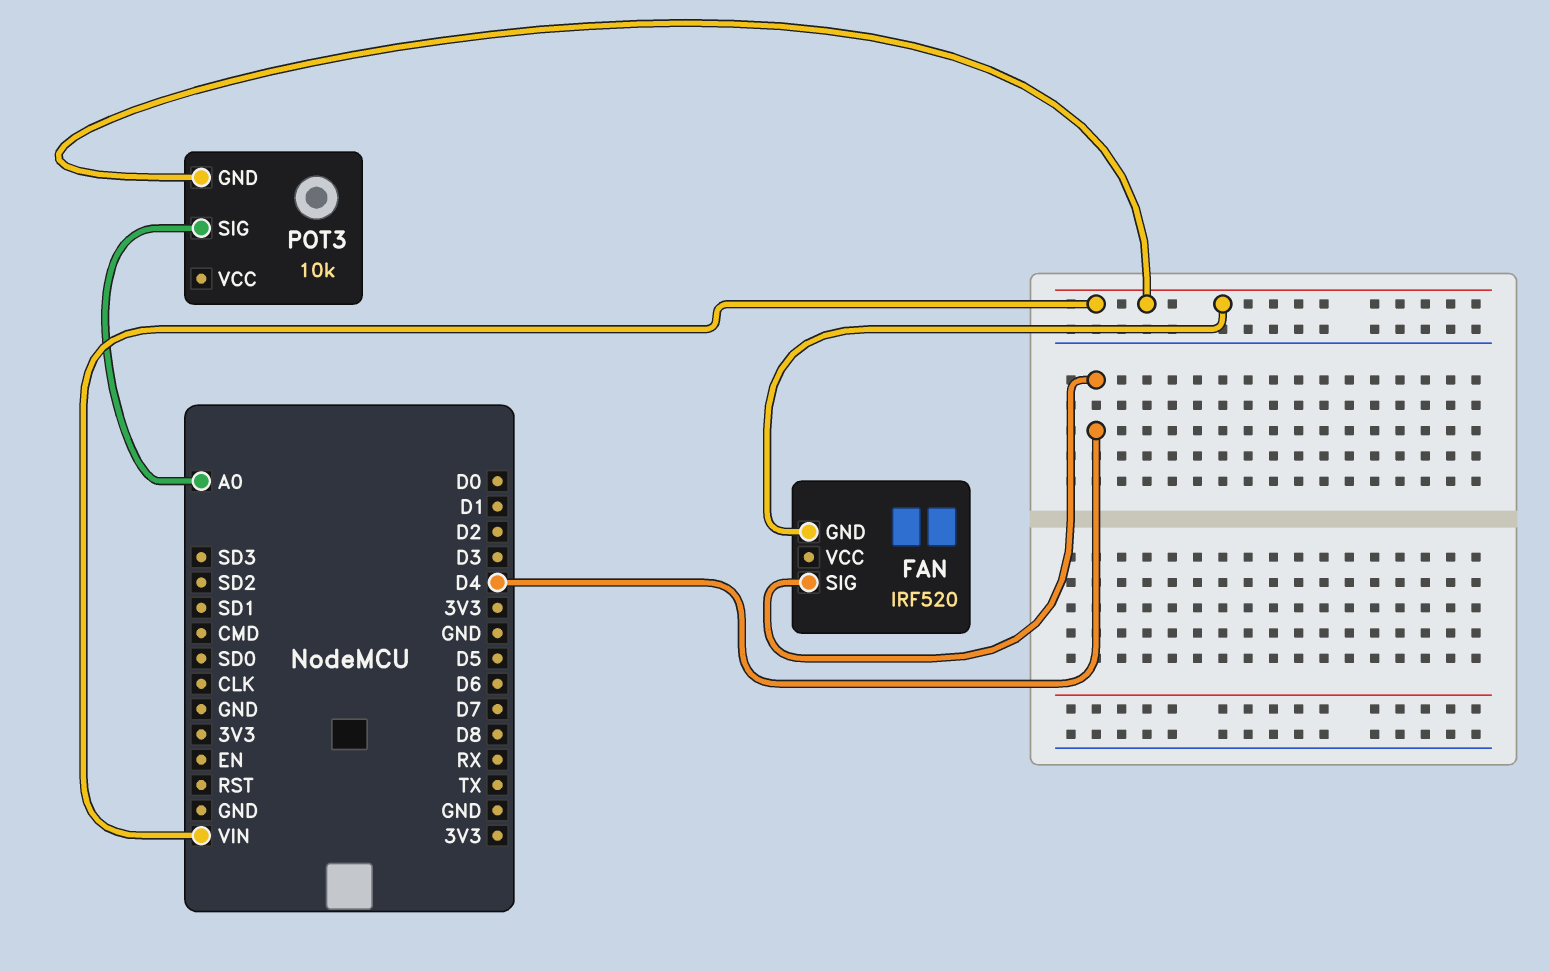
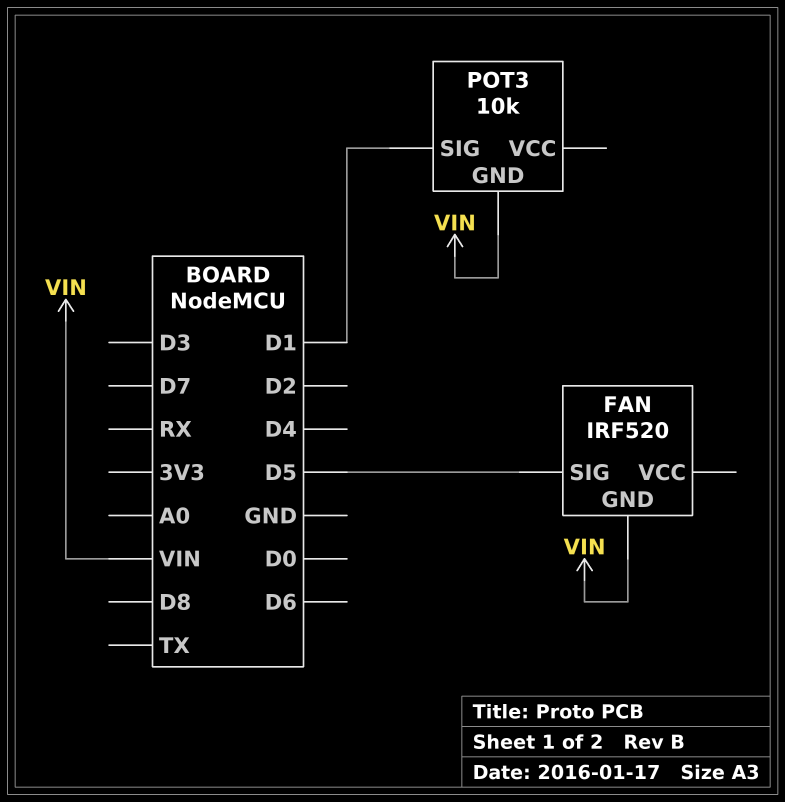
FAN pin SIG: D4 -> D5
POT3 pin SIG: A0 -> D1

